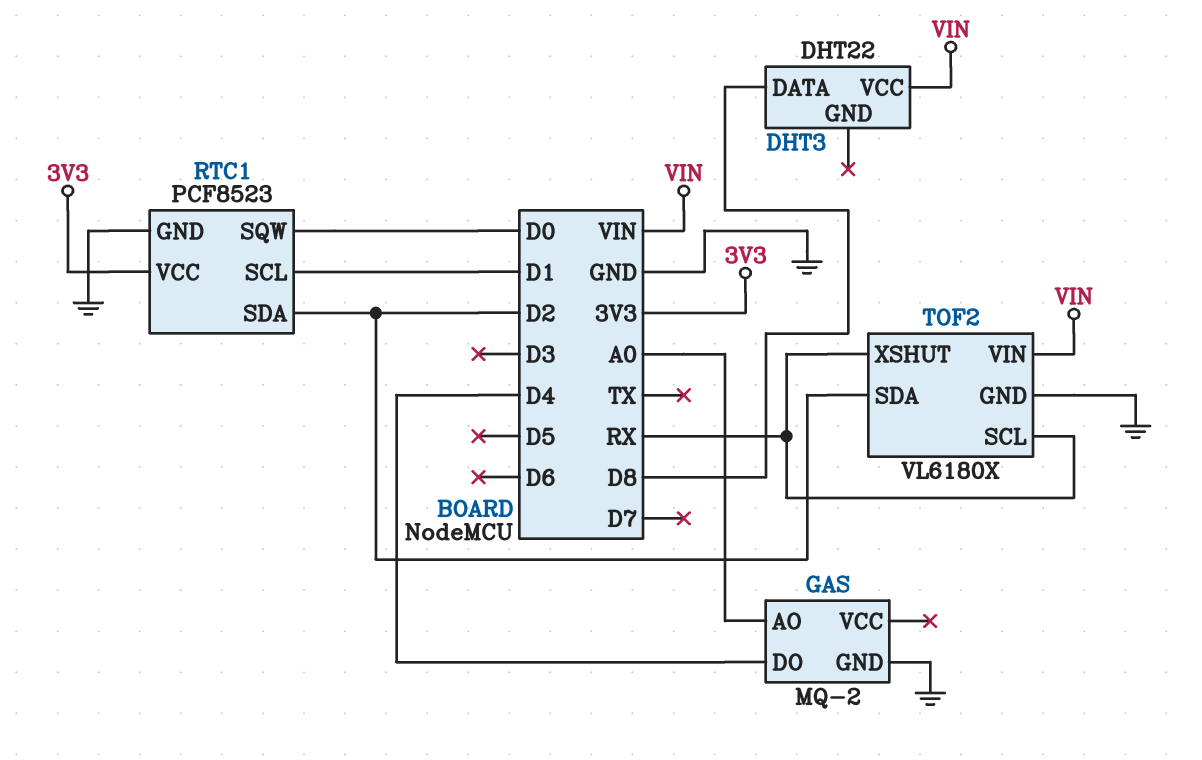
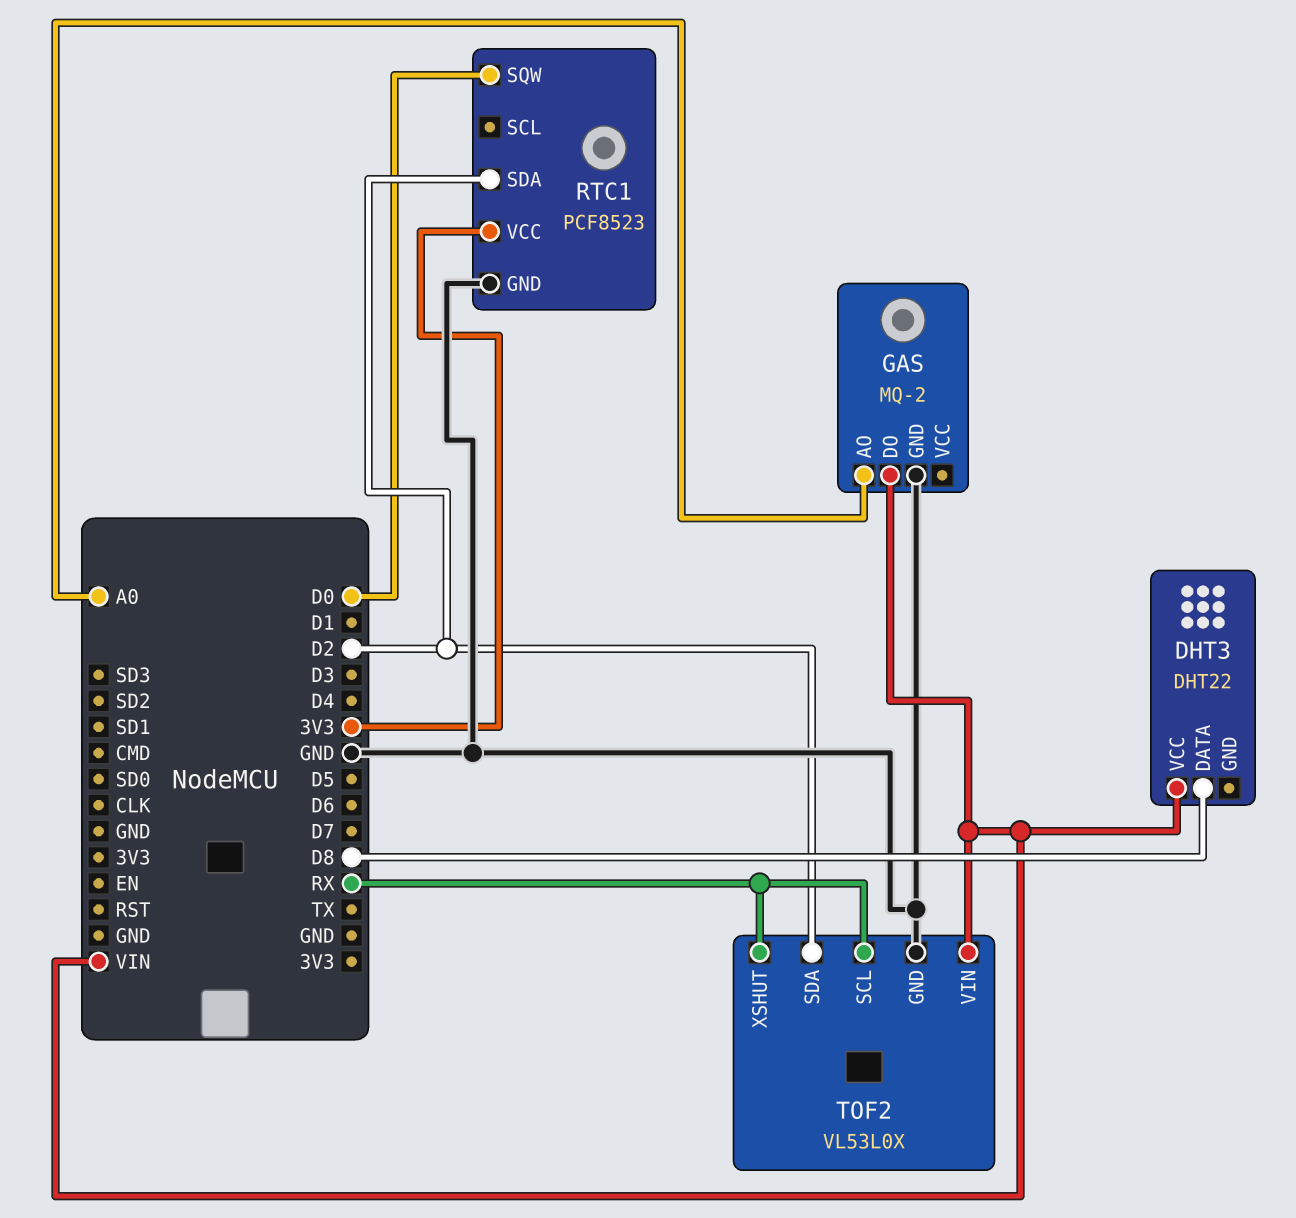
GAS pin DO: D4 -> VIN
RTC1 pin SCL: D1 -> none
TOF2: VL6180X -> VL53L0X

